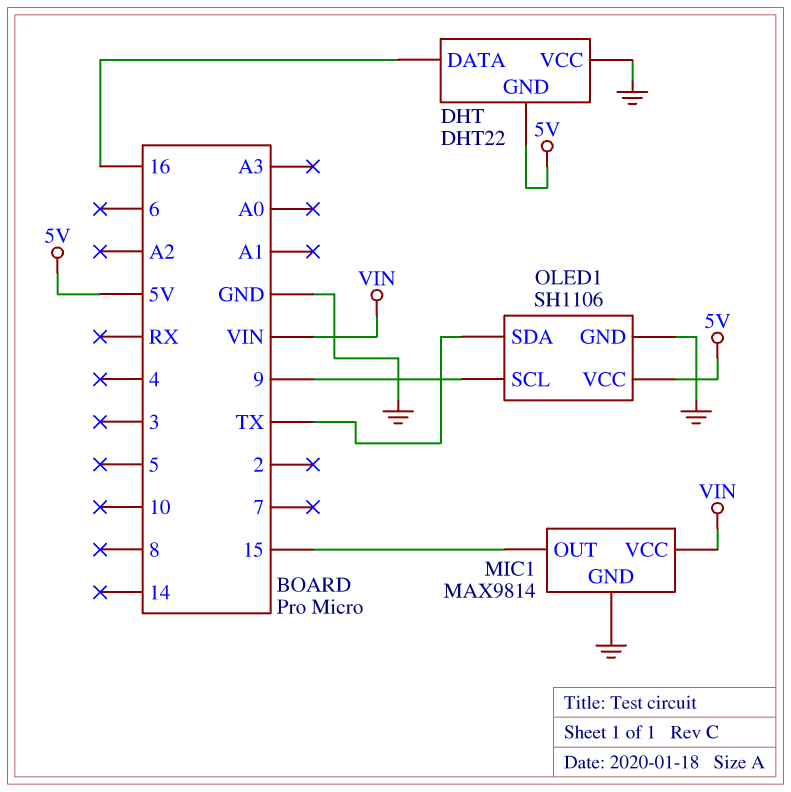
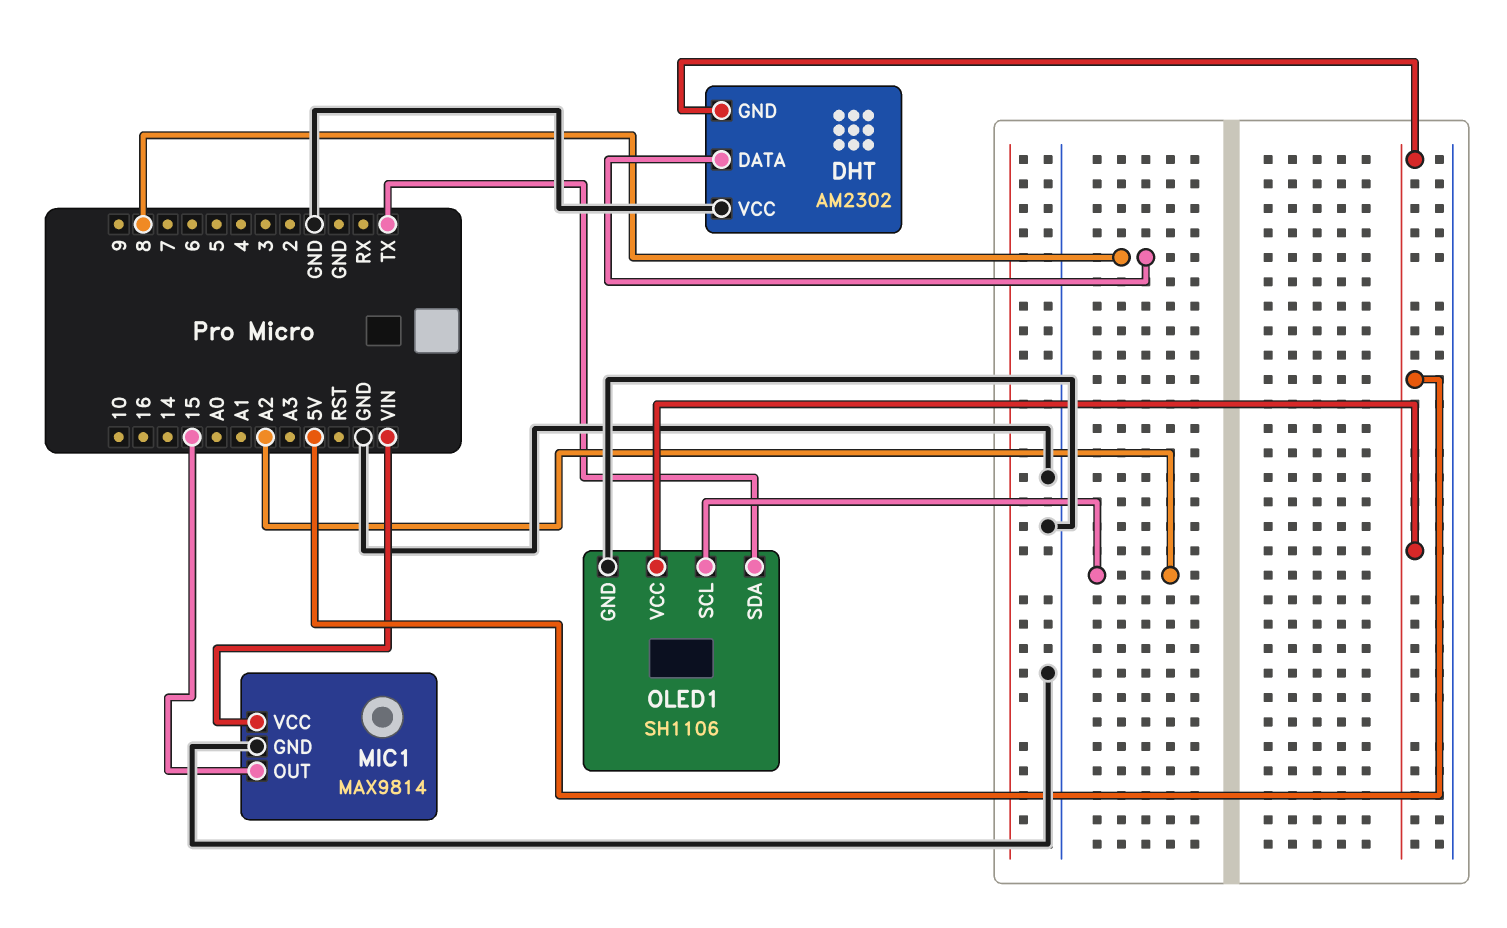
DHT: DHT22 -> AM2302
DHT pin DATA: 16 -> 8
OLED1 pin SCL: 9 -> A2

